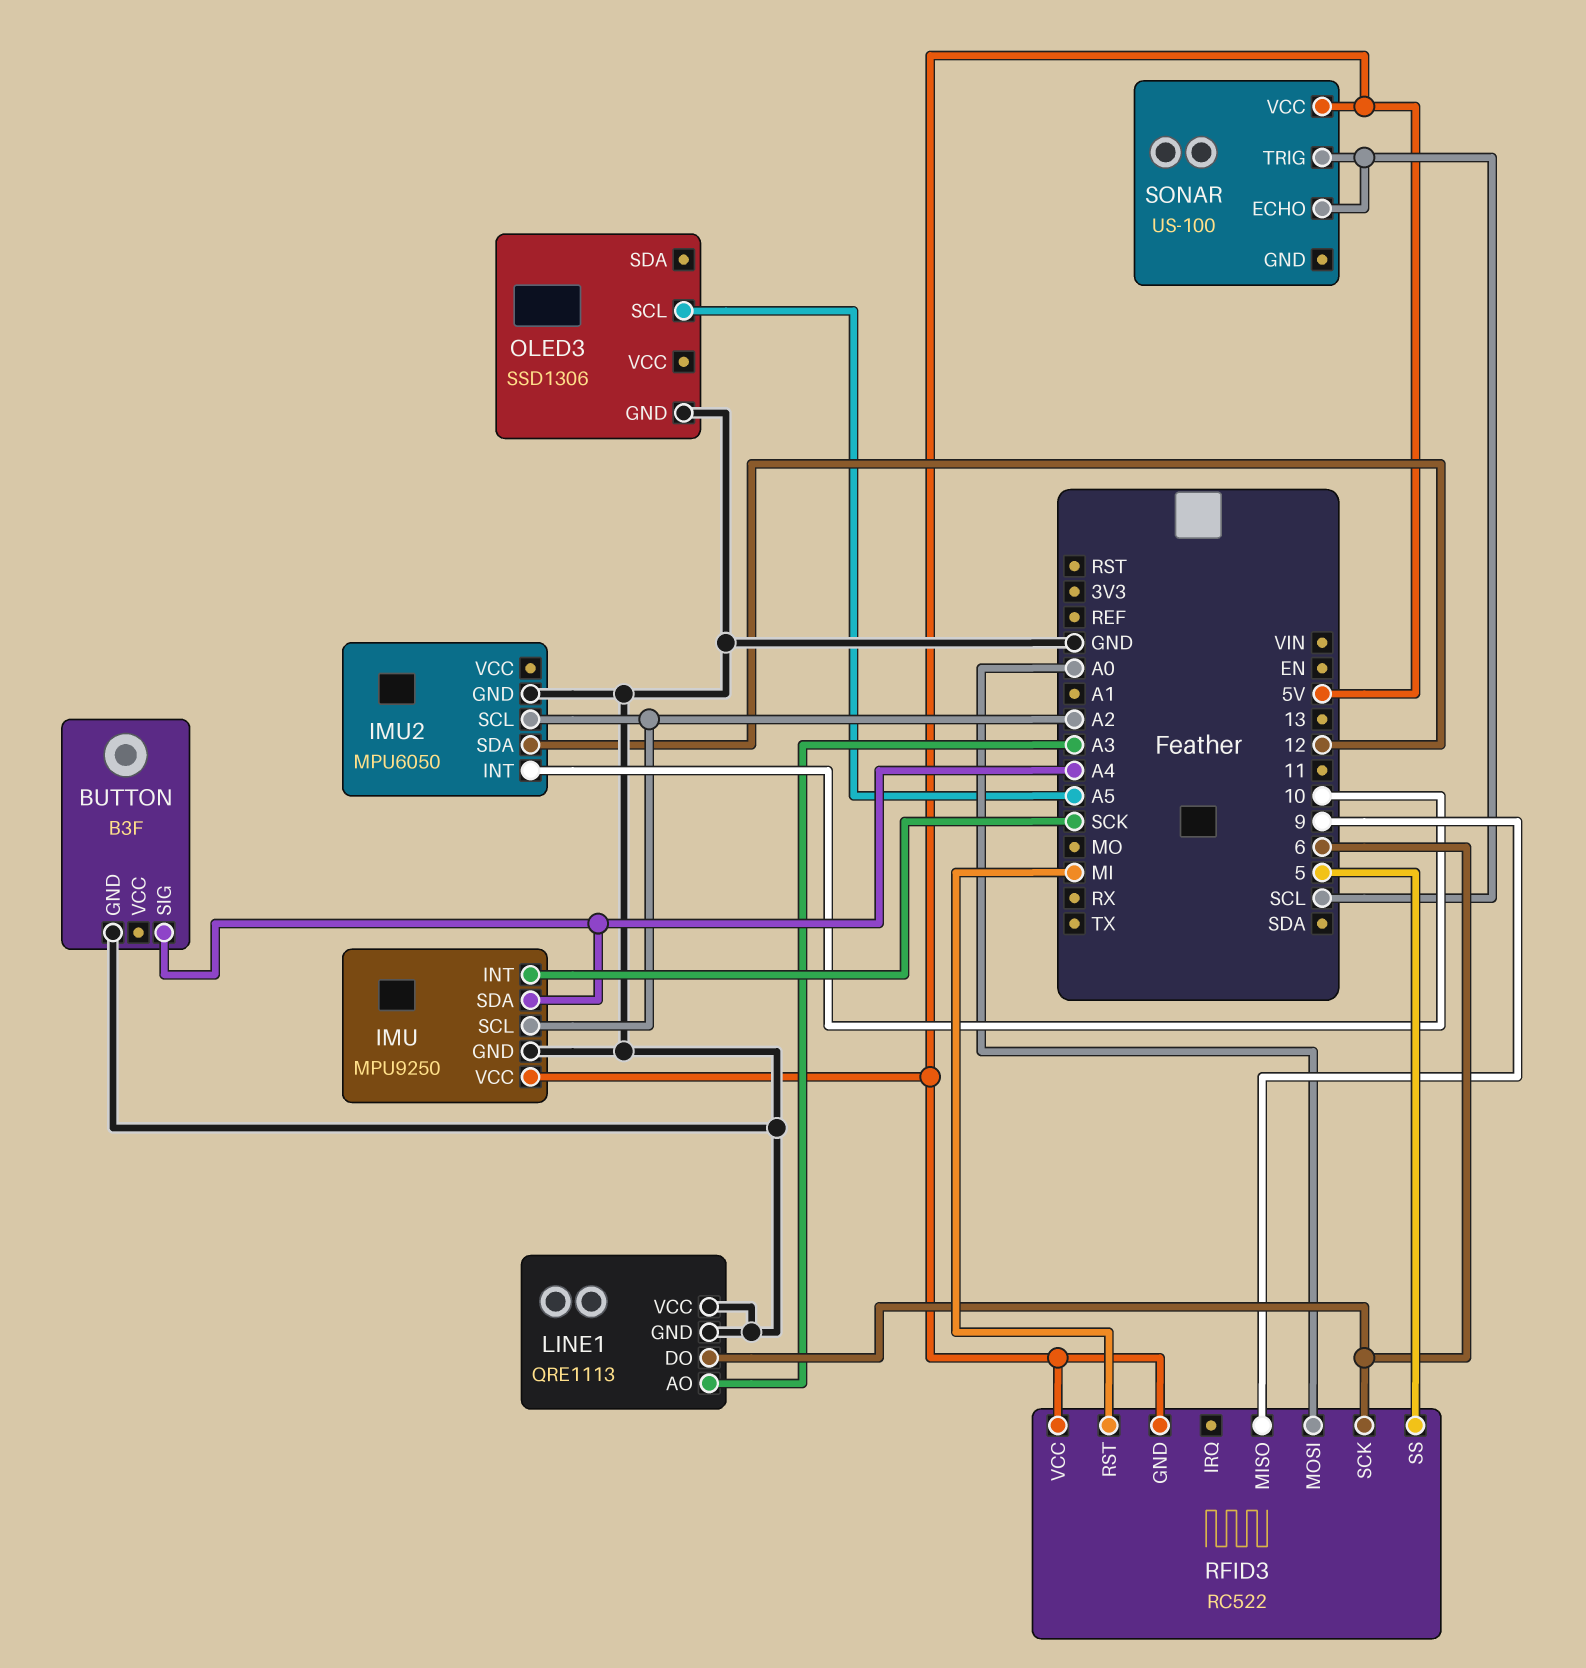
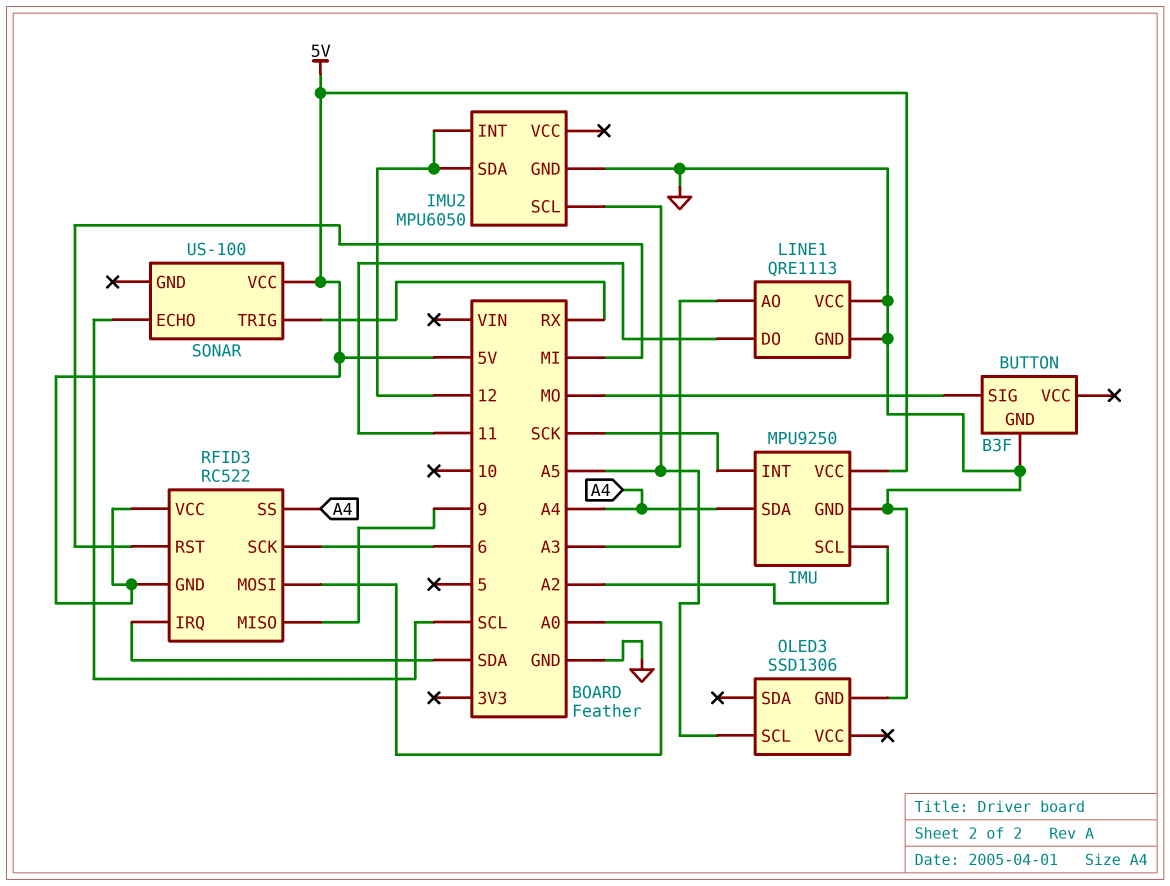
BUTTON pin SIG: A4 -> MO
IMU2 pin INT: 10 -> 12
IMU2 pin SCL: A2 -> A5
LINE1 pin DO: 6 -> 11
RFID3 pin IRQ: none -> SDA
RFID3 pin SS: 5 -> A4
SONAR pin TRIG: SCL -> RX

